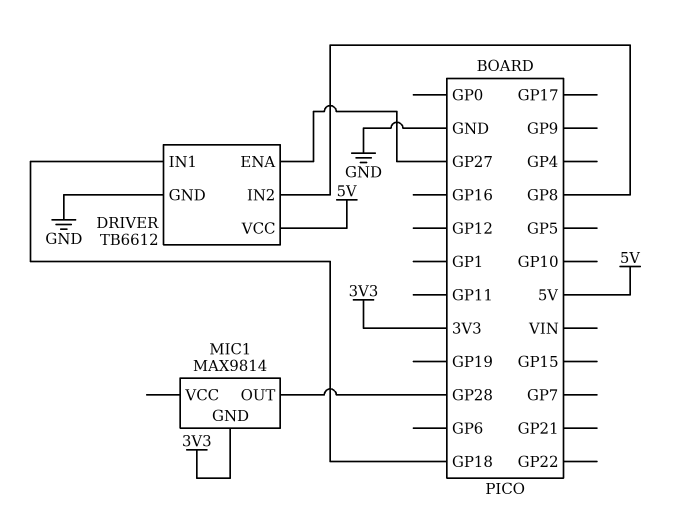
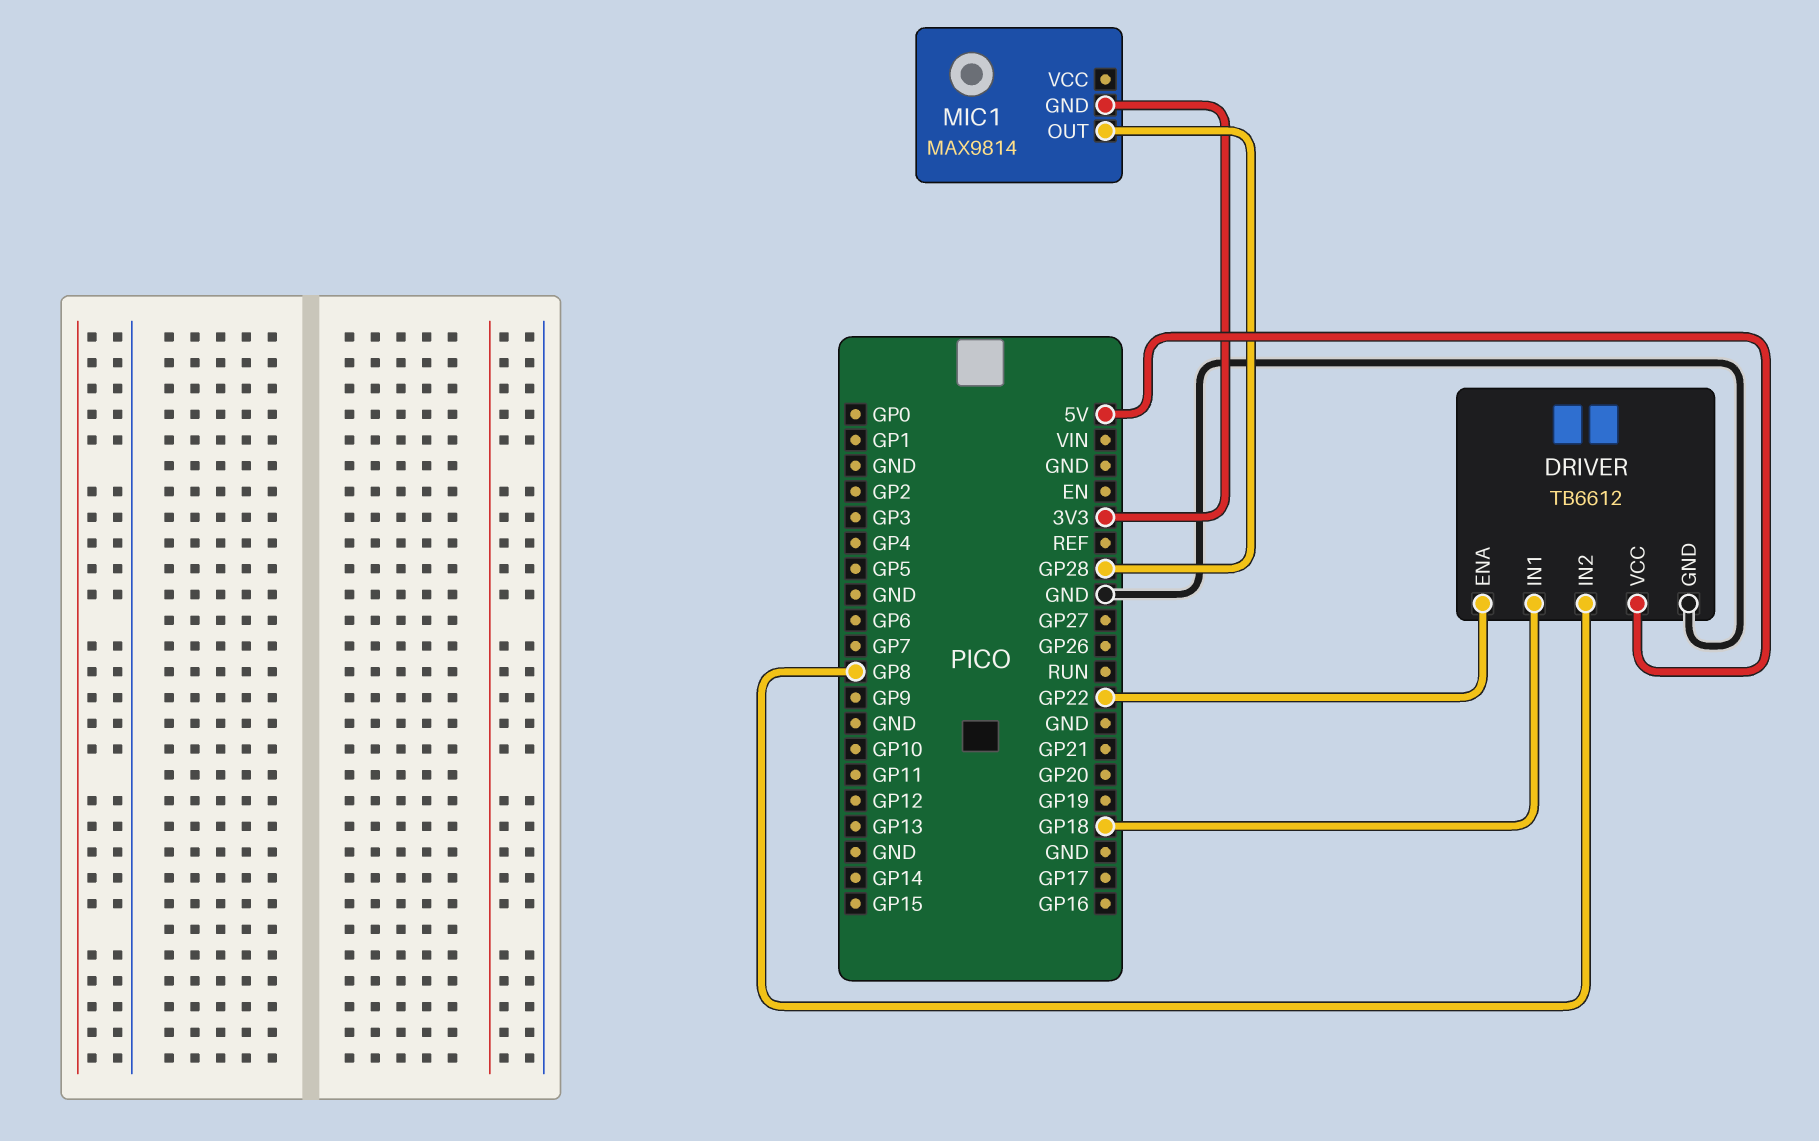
DRIVER pin ENA: GP27 -> GP22

